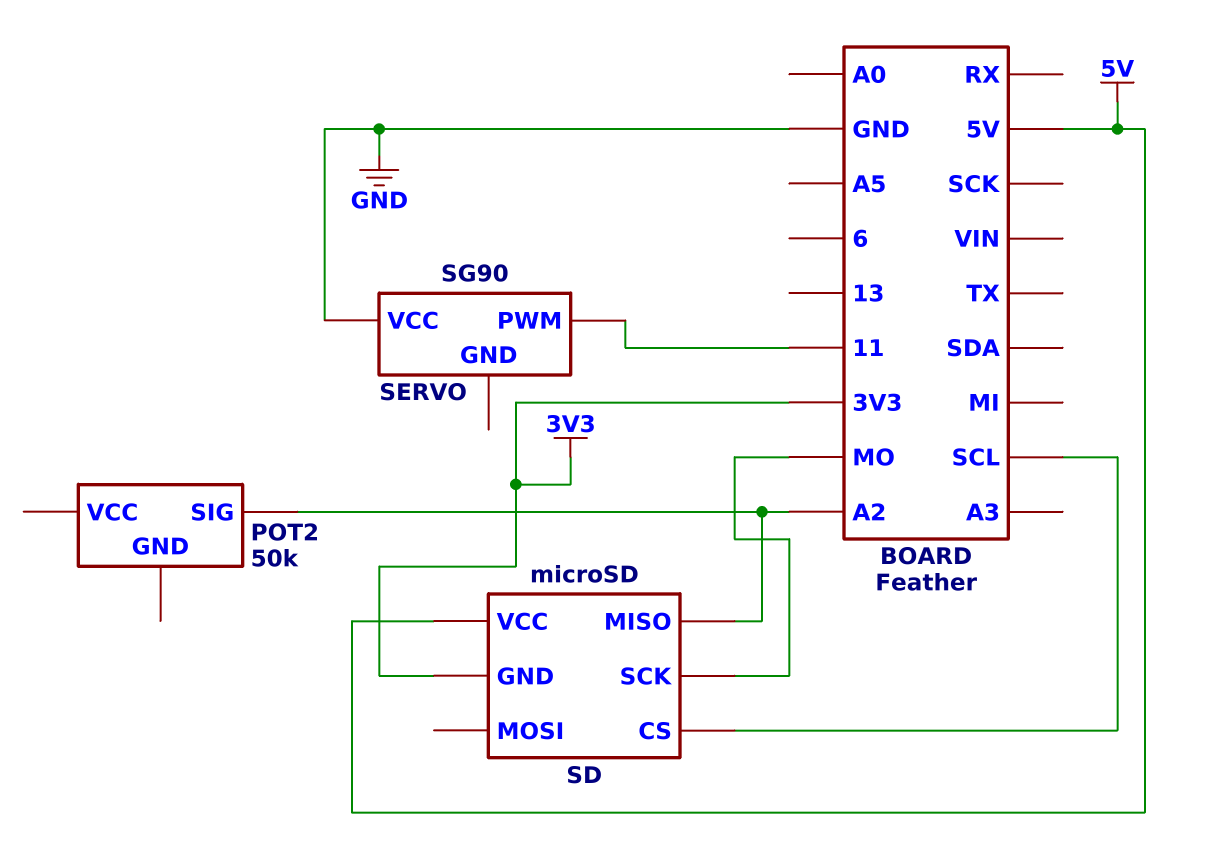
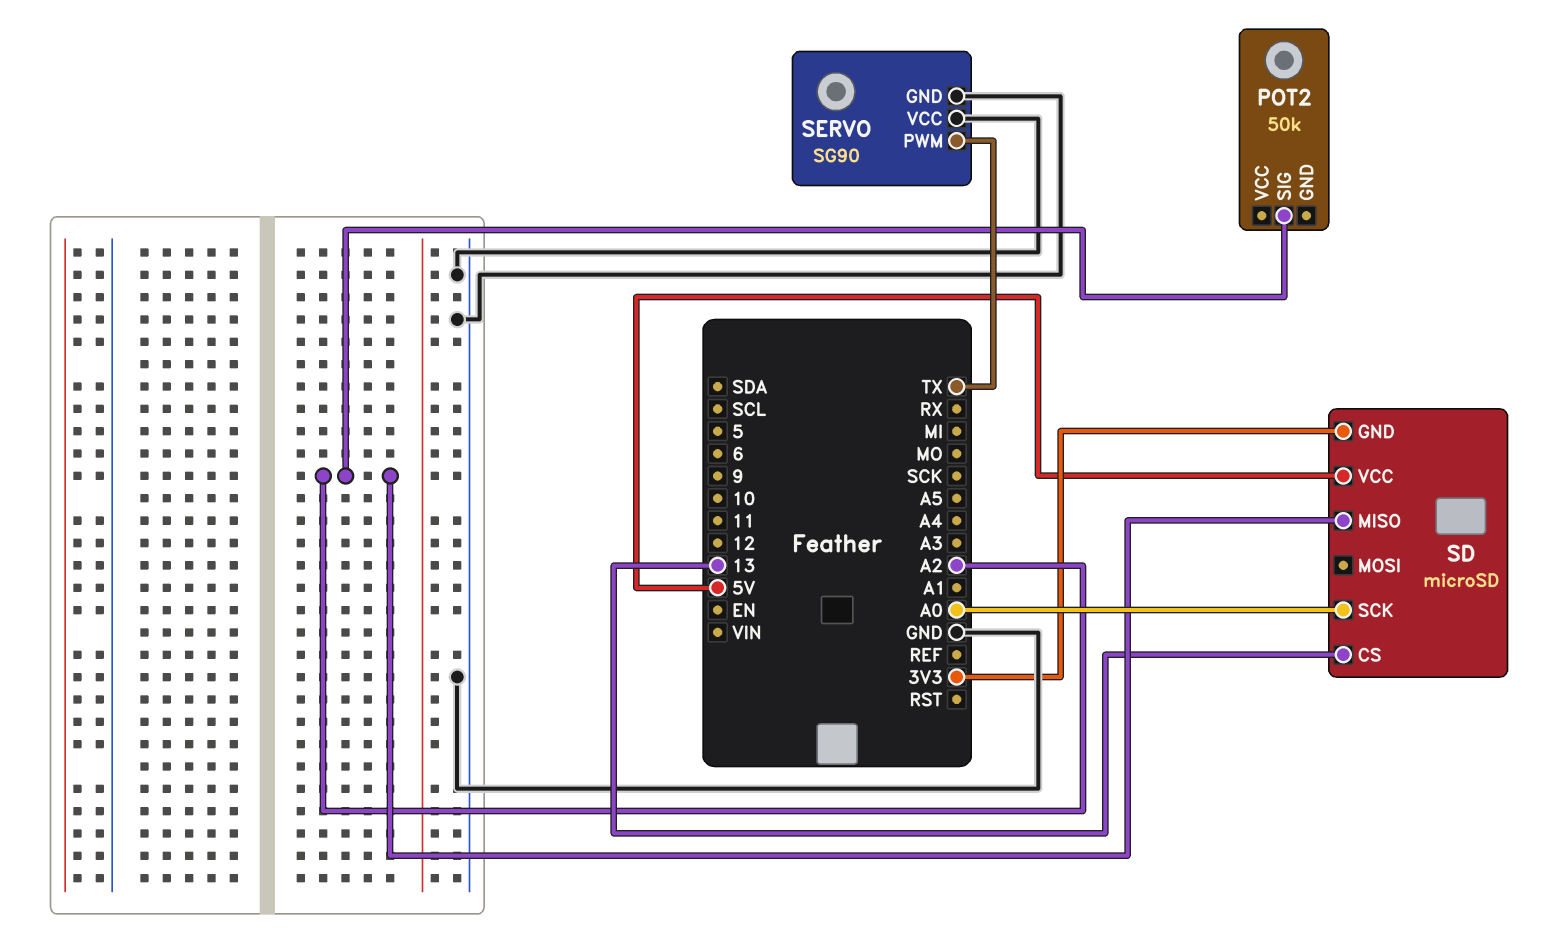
SD pin CS: SCL -> 13
SD pin SCK: MO -> A0
SERVO pin GND: none -> GND
SERVO pin PWM: 11 -> TX

